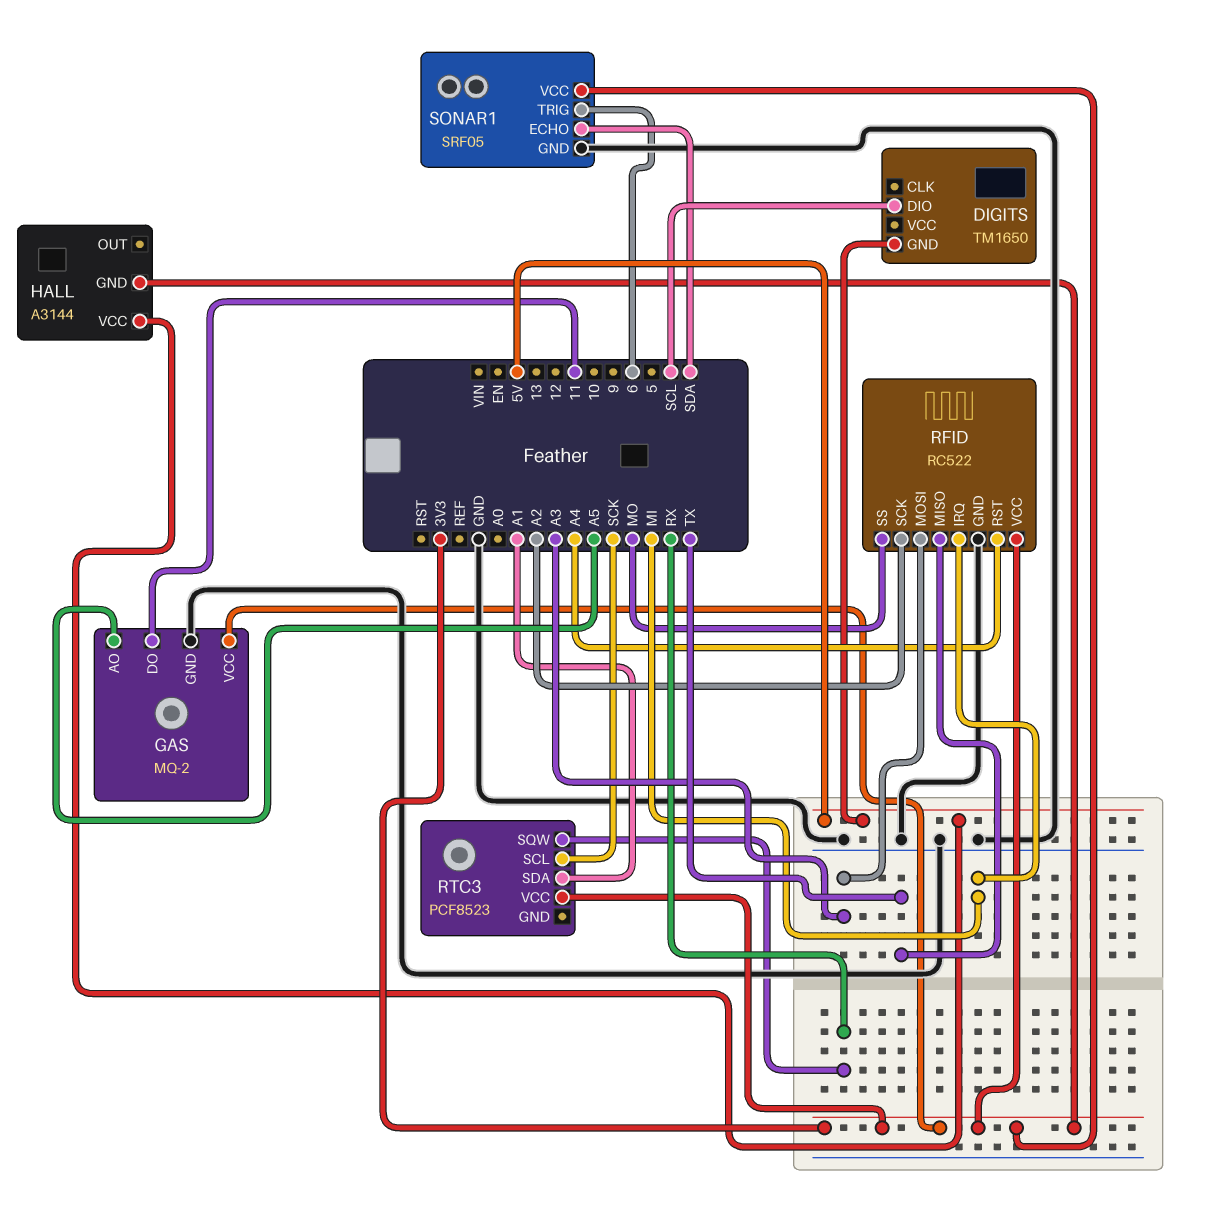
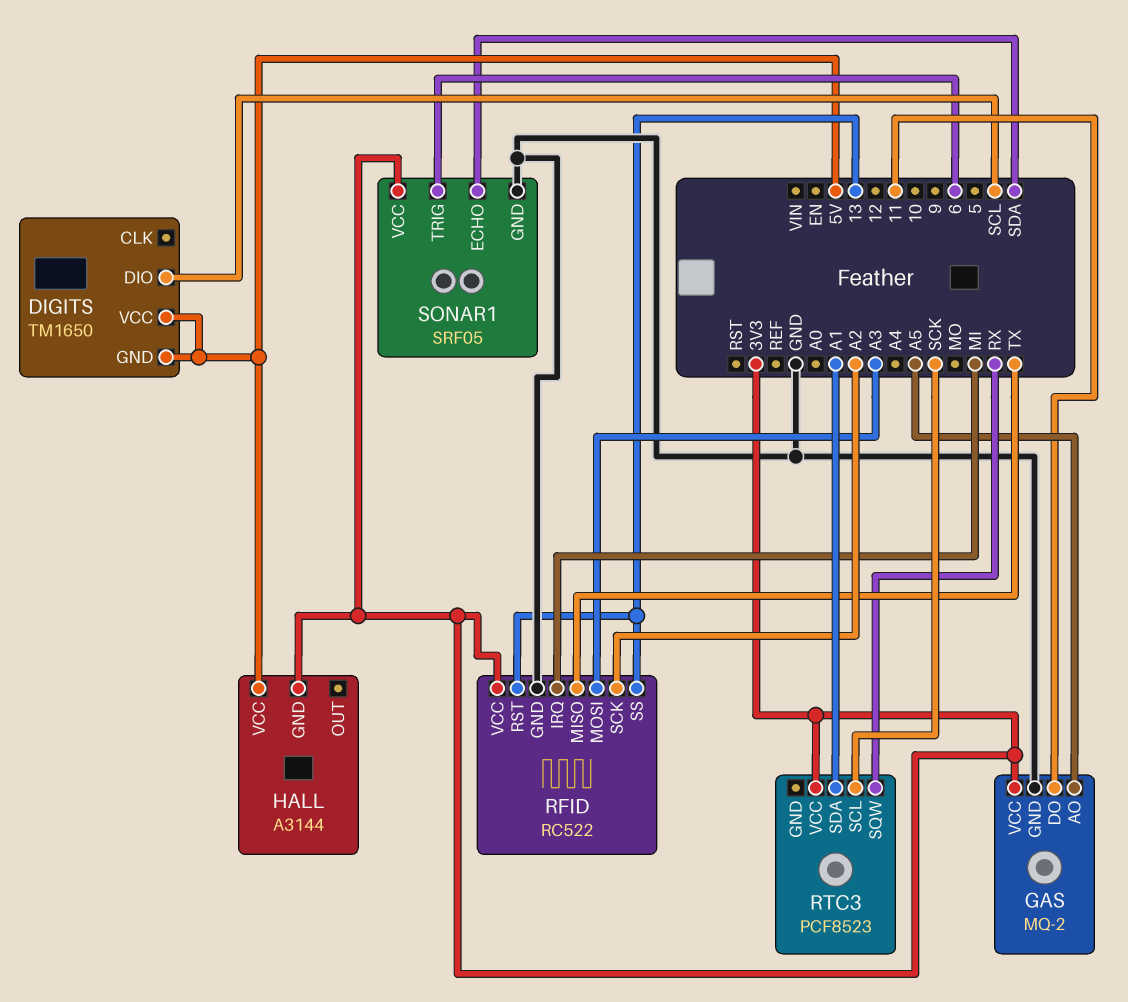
DIGITS pin VCC: none -> 5V
RFID pin RST: A4 -> 13
RFID pin SS: MO -> 13

